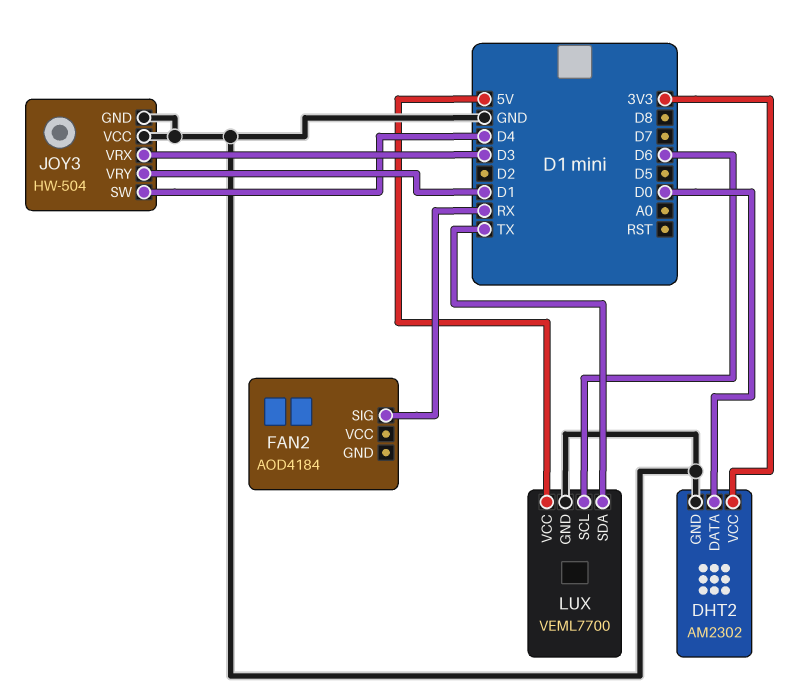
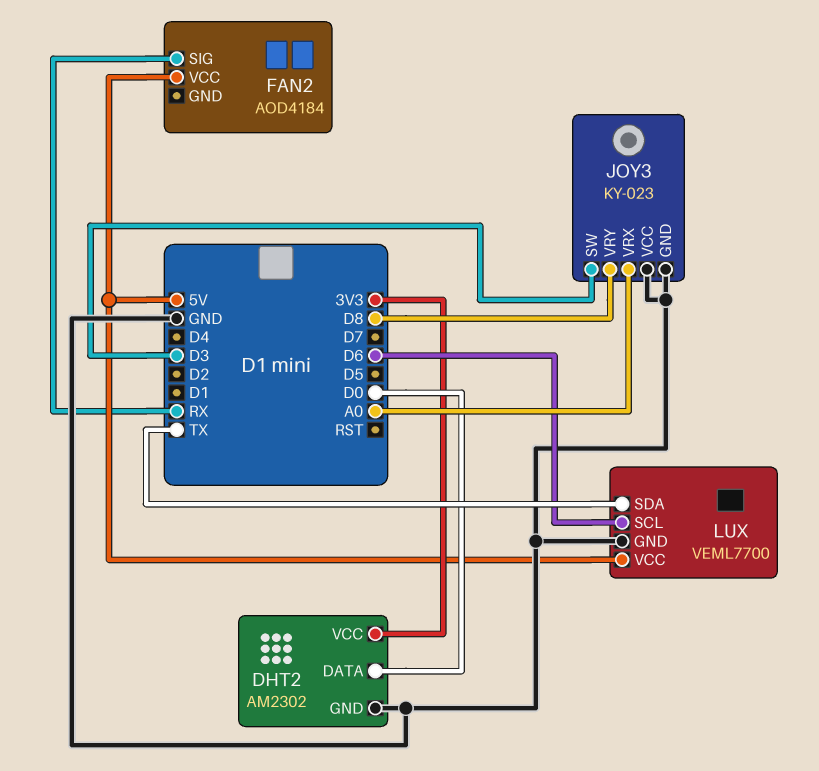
FAN2 pin VCC: none -> 5V
JOY3: HW-504 -> KY-023
JOY3 pin SW: D4 -> D3
JOY3 pin VRX: D3 -> A0
JOY3 pin VRY: D1 -> D8

